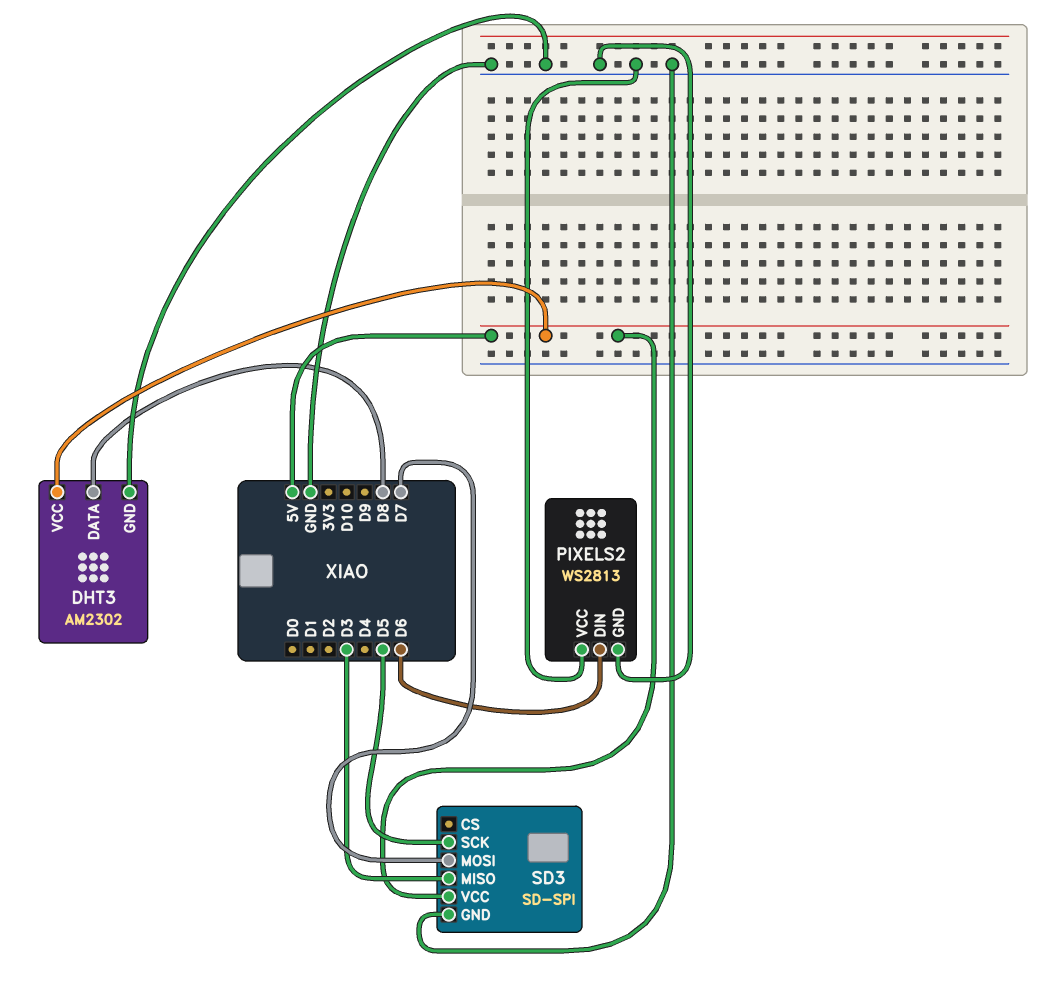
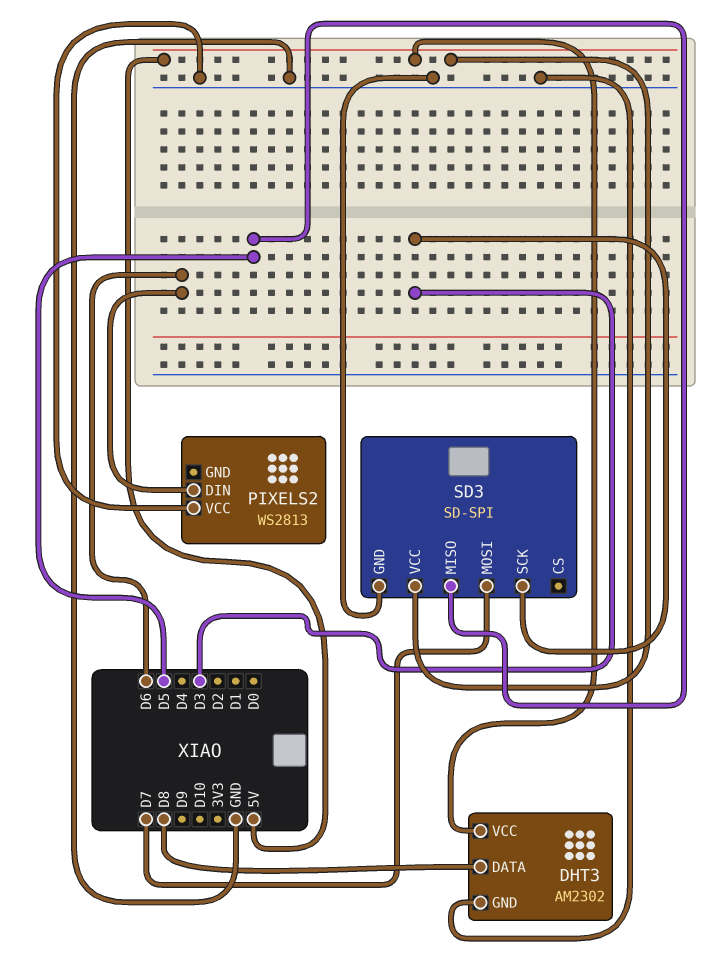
PIXELS2 pin GND: GND -> none
SD3 pin MISO: D3 -> D5
SD3 pin SCK: D5 -> D3

